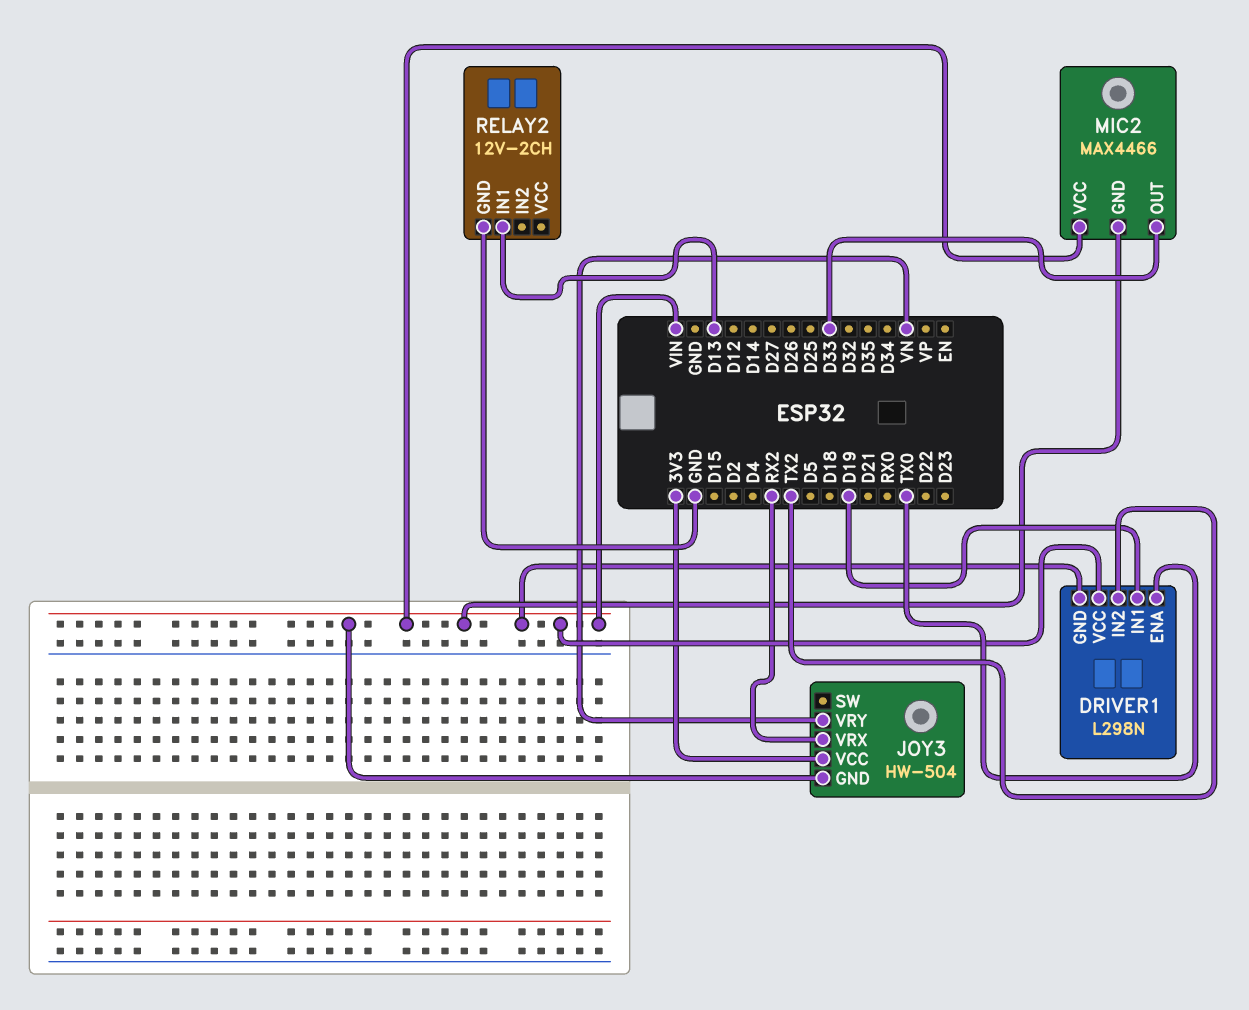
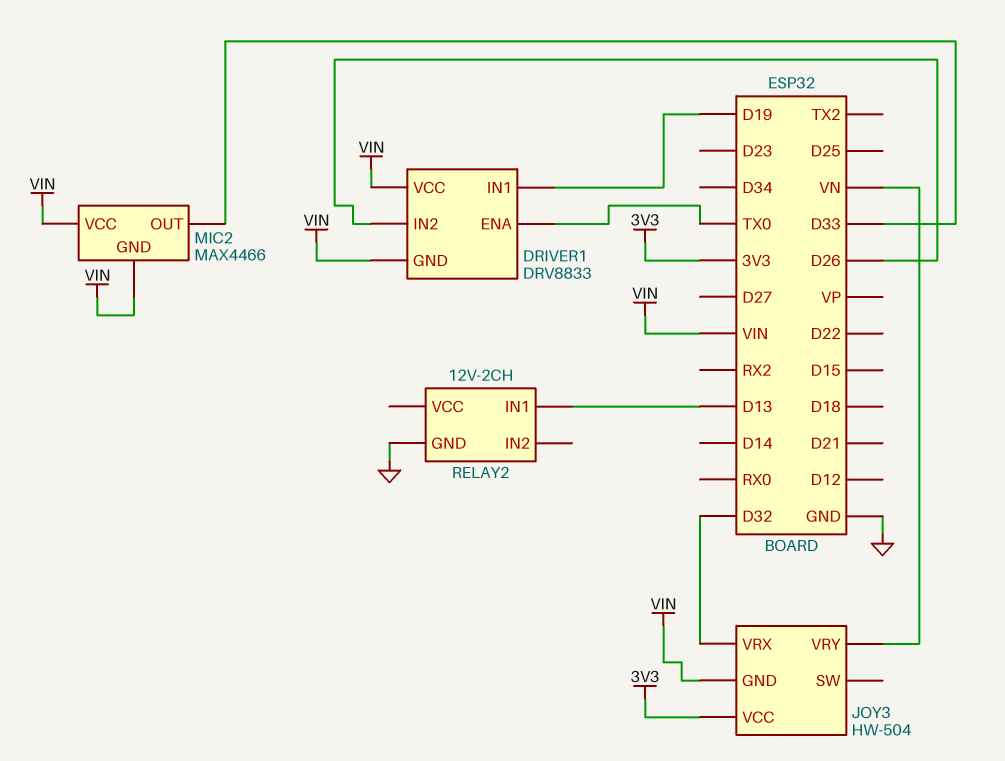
DRIVER1: L298N -> DRV8833
DRIVER1 pin IN2: TX2 -> D26
JOY3 pin VRX: RX2 -> D32

